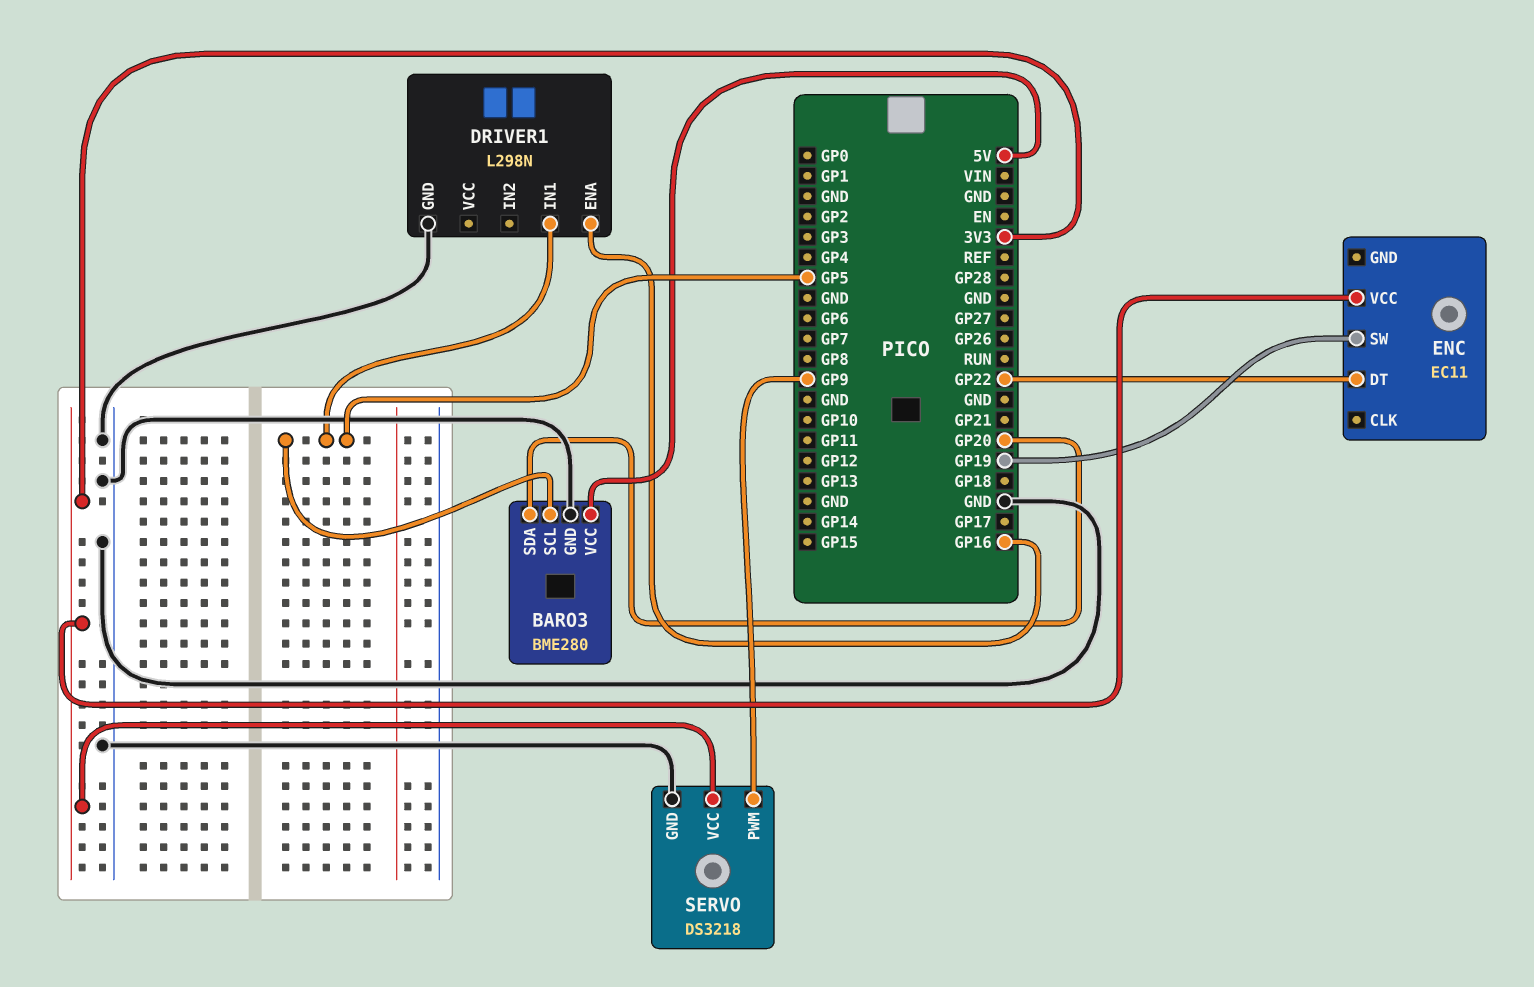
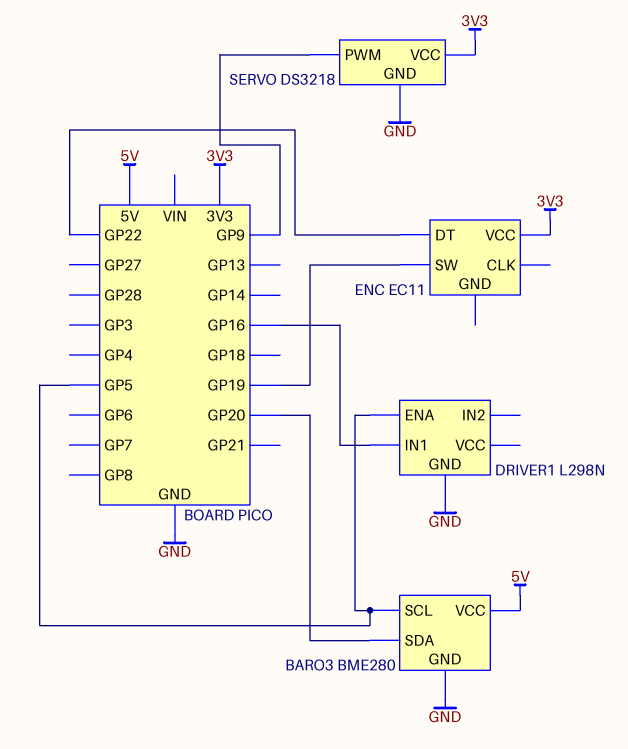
DRIVER1 pin ENA: GP16 -> GP5
DRIVER1 pin IN1: GP5 -> GP16

